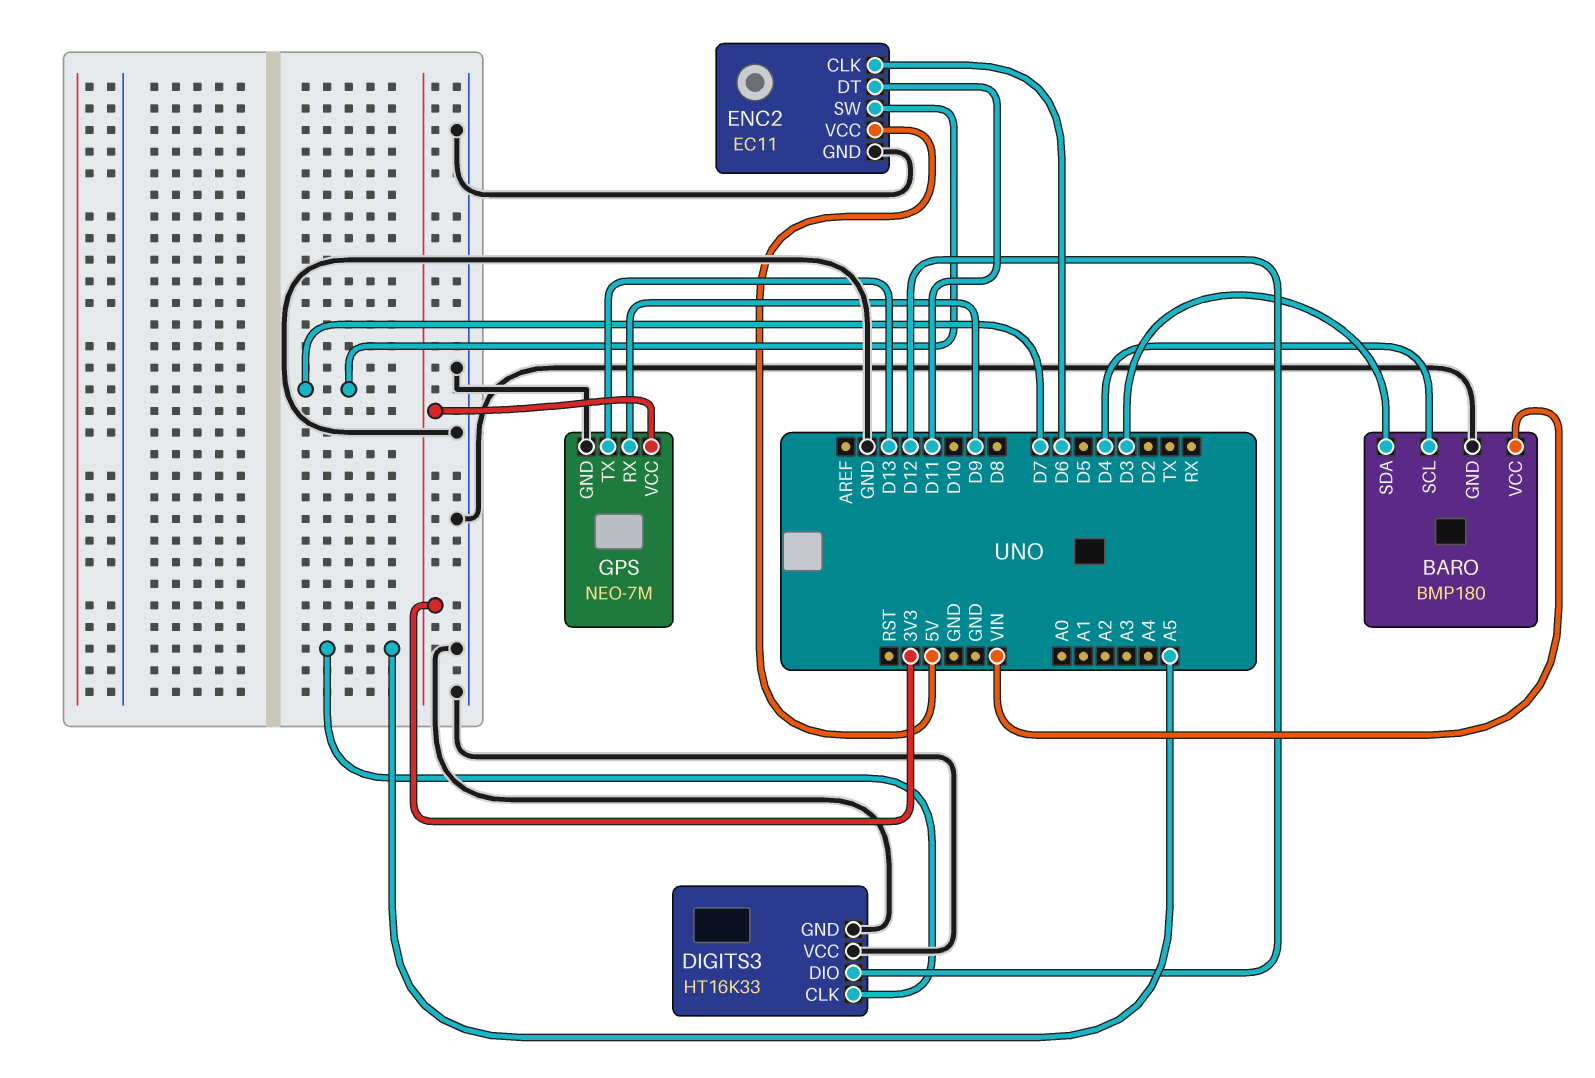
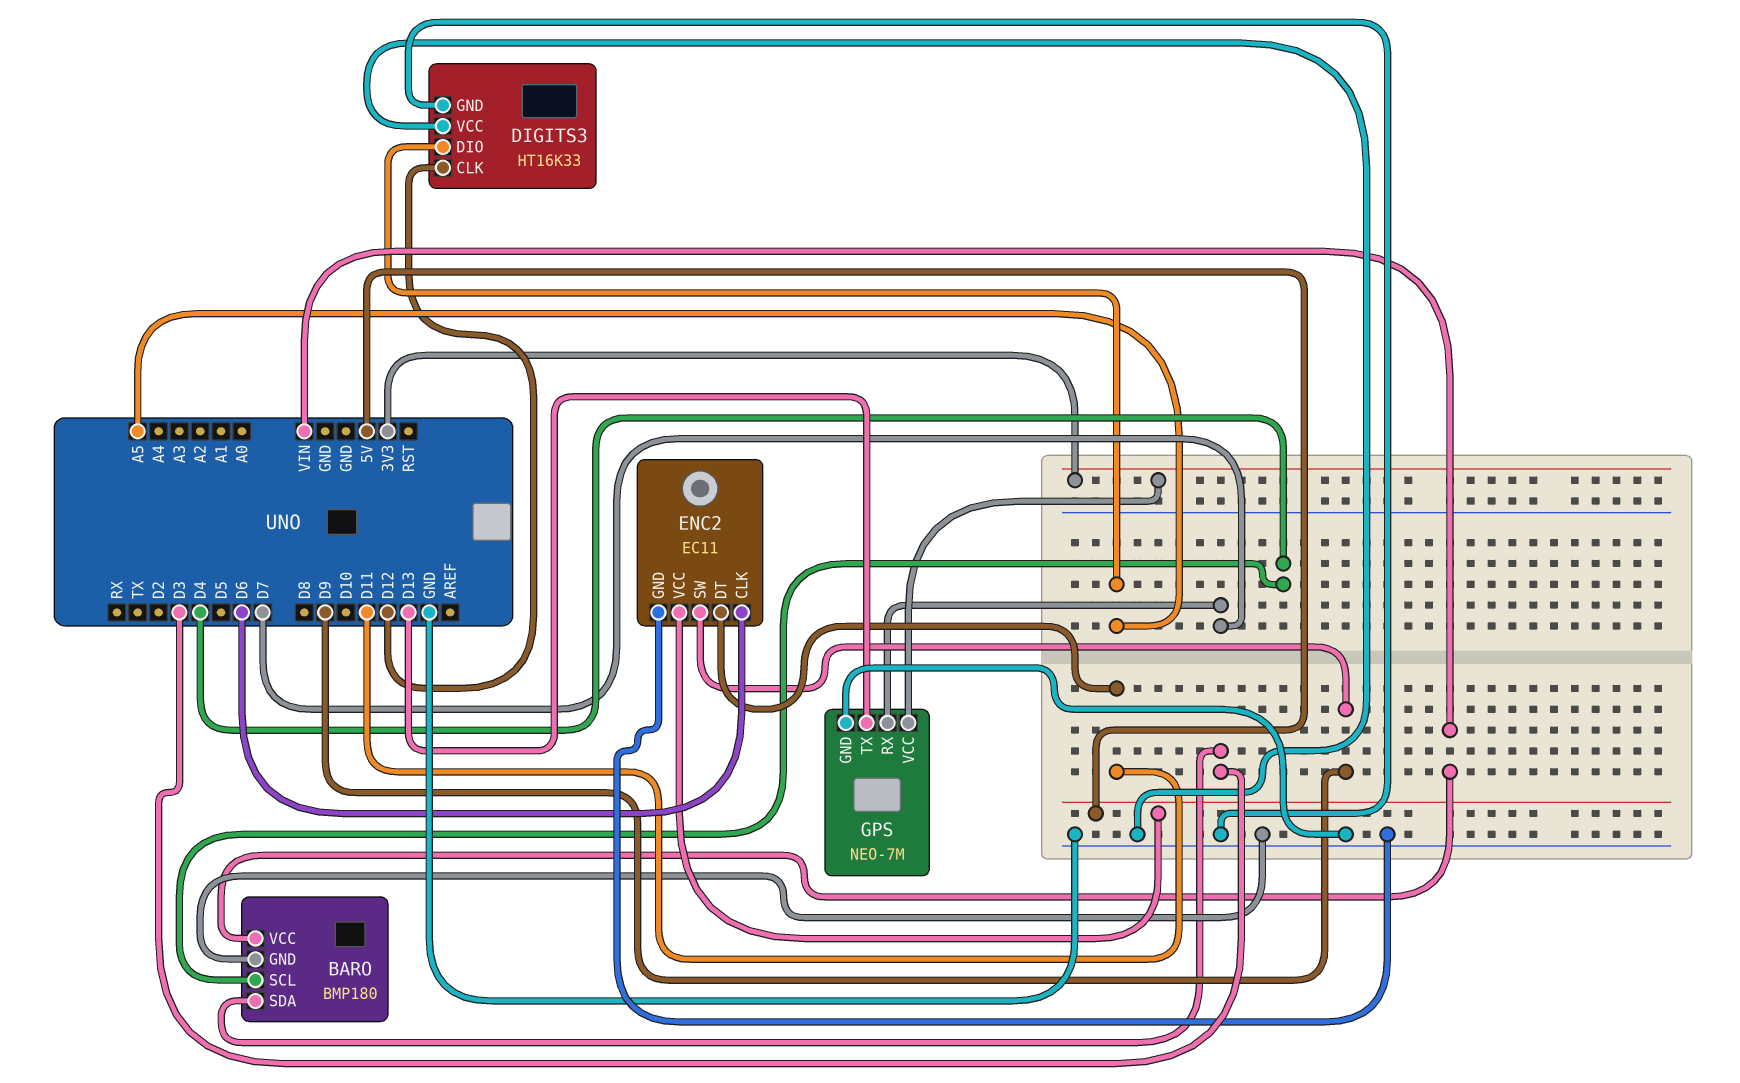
DIGITS3 pin CLK: A5 -> D12
DIGITS3 pin DIO: D12 -> A5
ENC2 pin SW: D7 -> D9
GPS pin RX: D9 -> D7

